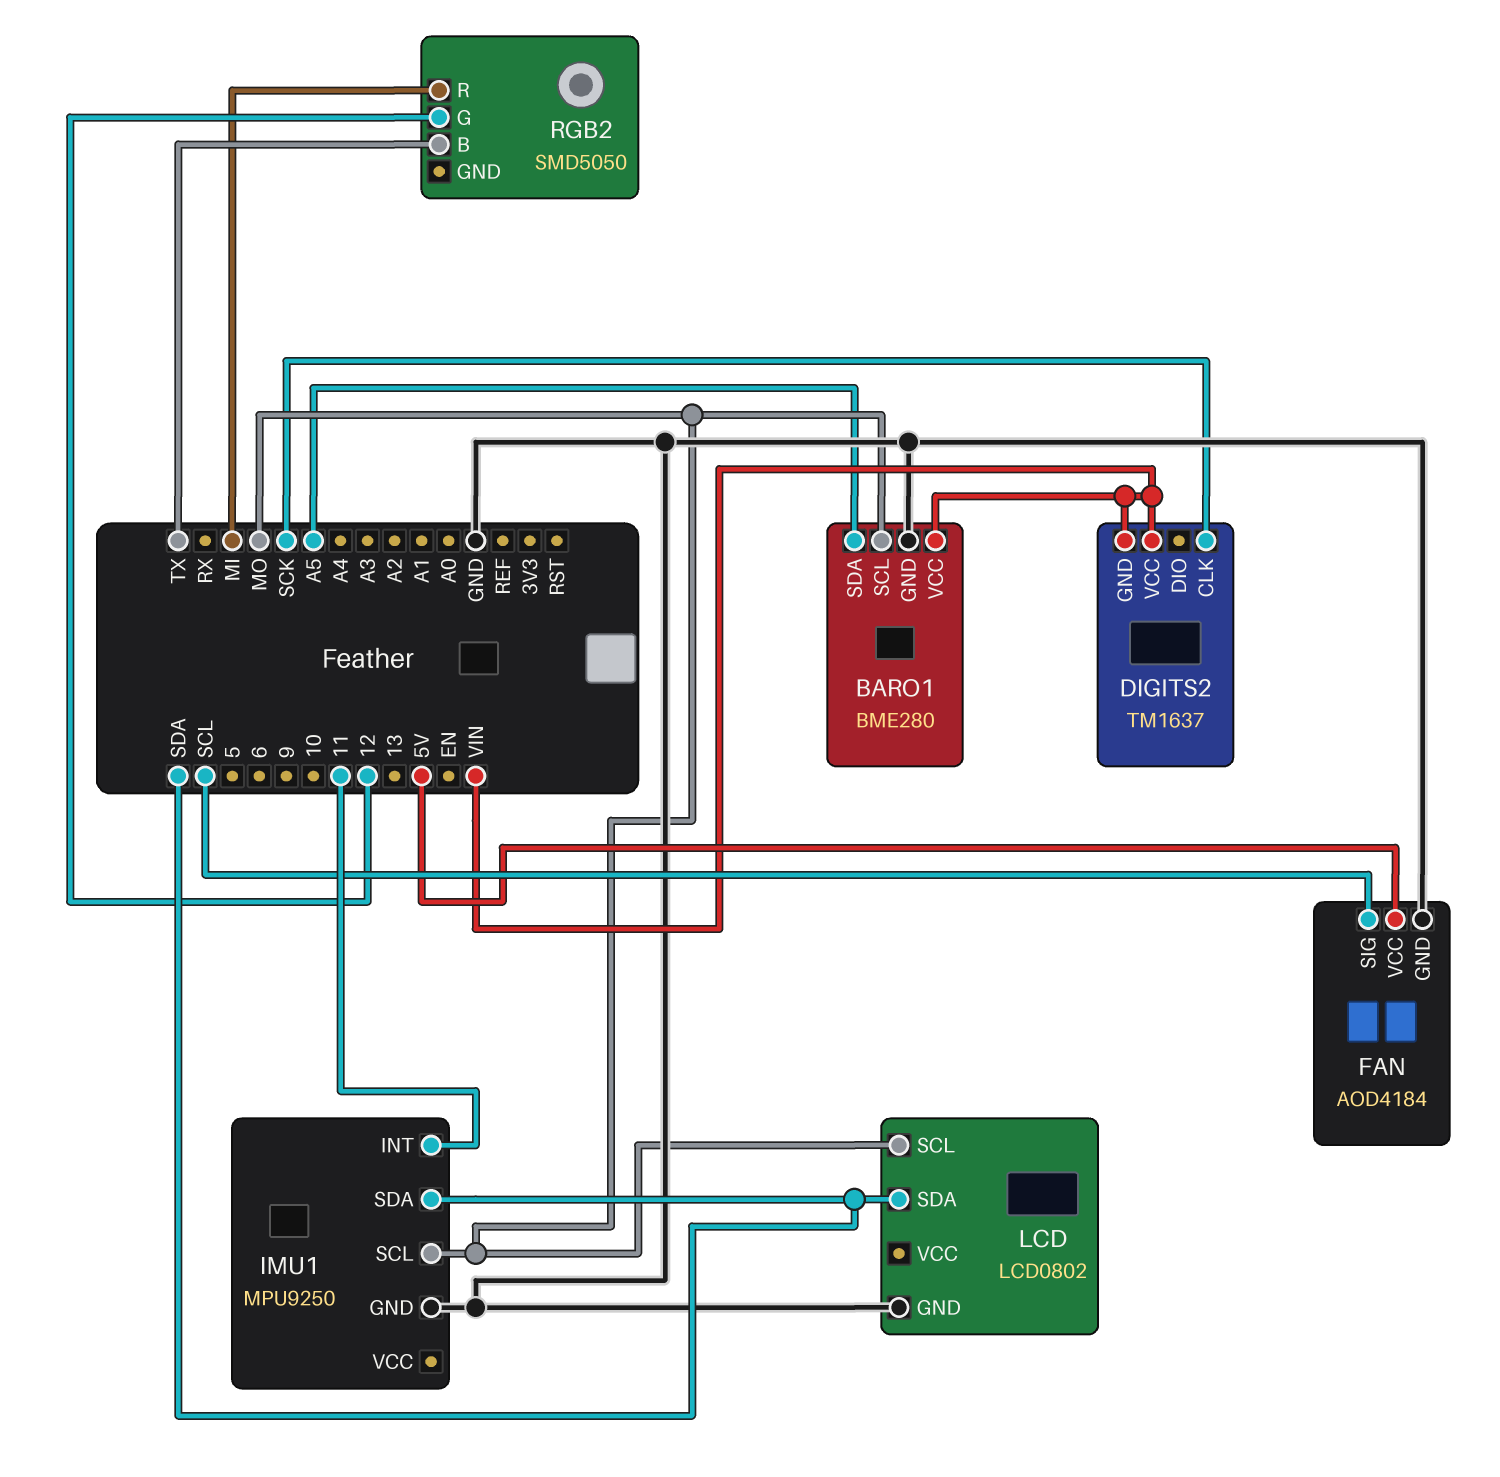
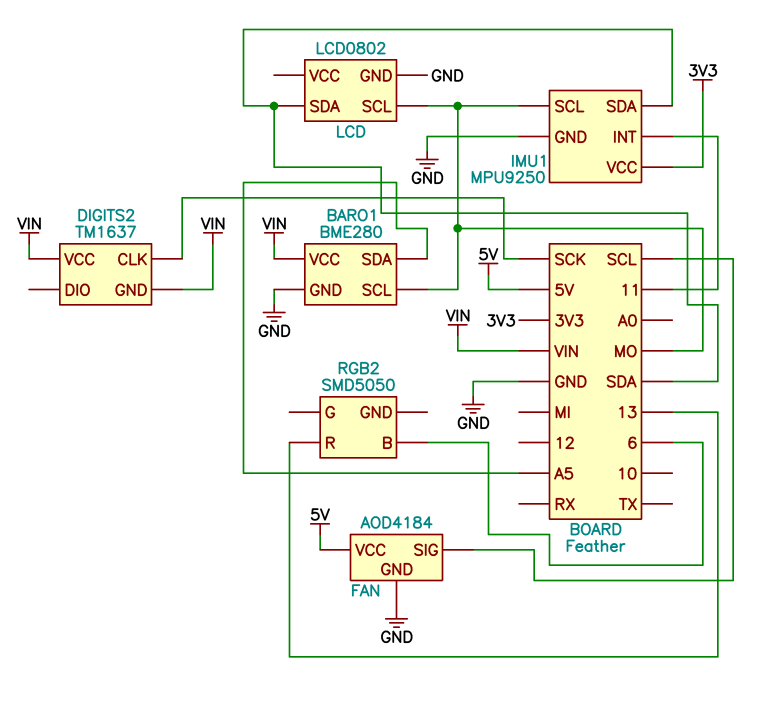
IMU1 pin VCC: none -> 3V3
RGB2 pin B: TX -> 6
RGB2 pin G: 12 -> none
RGB2 pin R: MI -> 13

